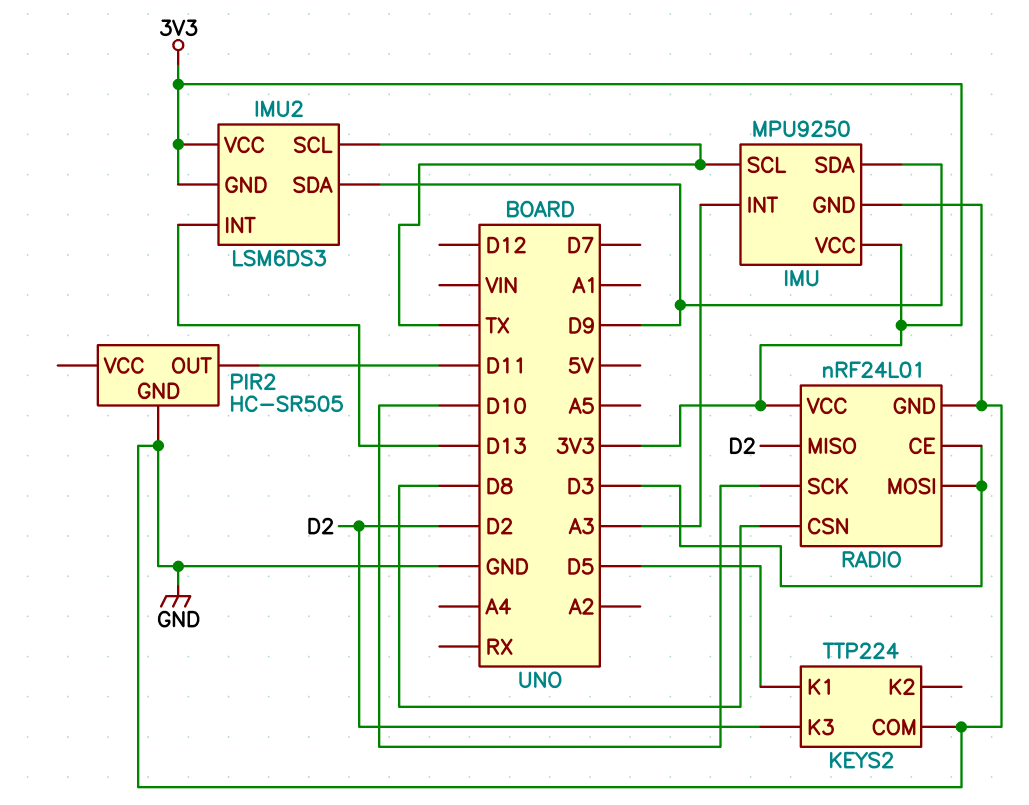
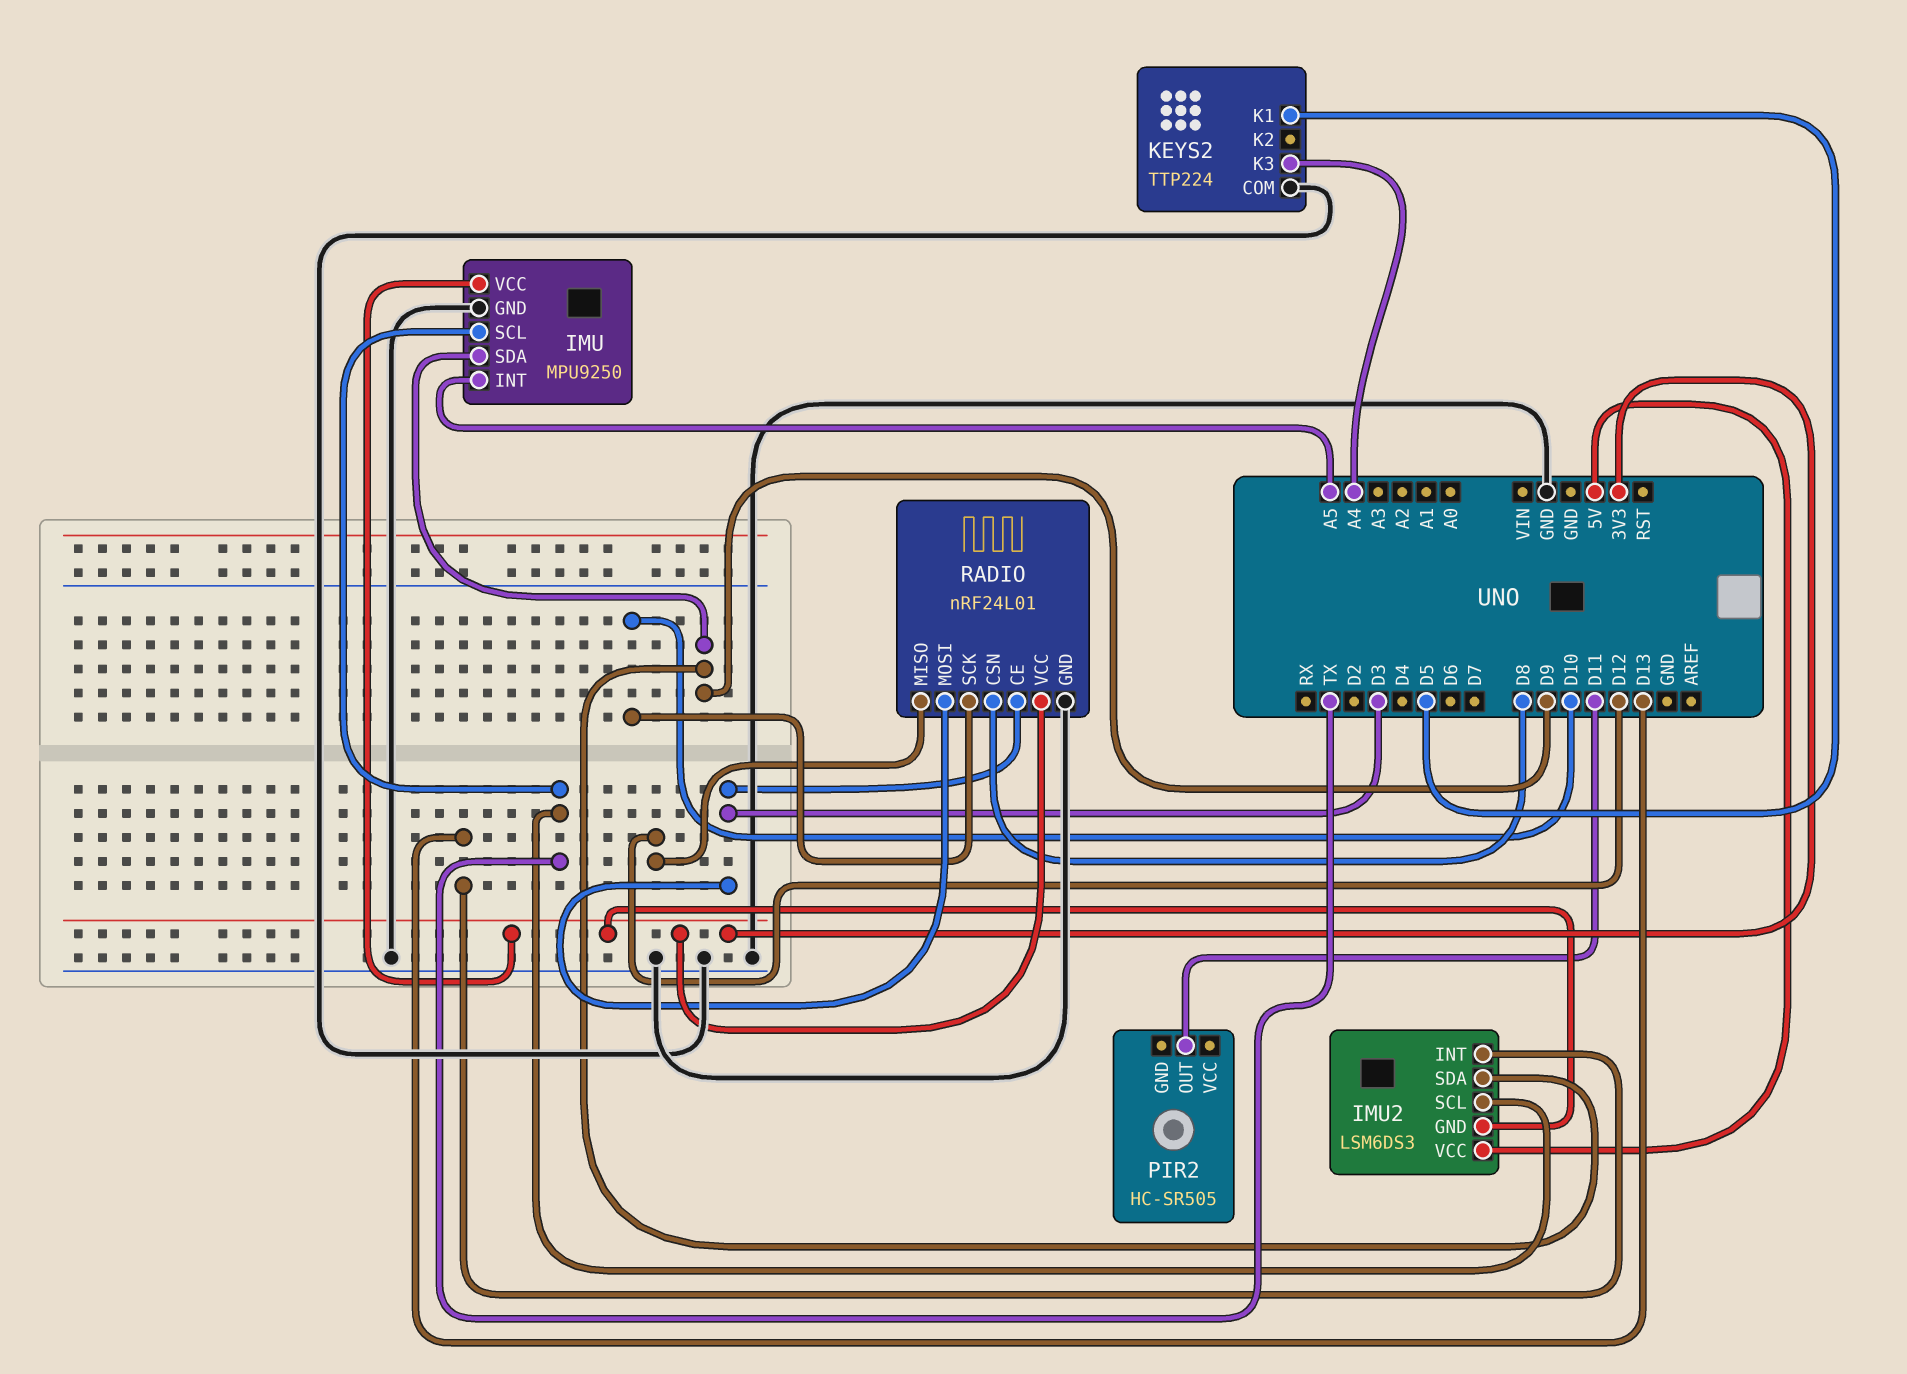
IMU pin INT: A3 -> A5
IMU2 pin VCC: 3V3 -> 5V
KEYS2 pin K3: D2 -> A4
PIR2 pin GND: GND -> none
RADIO pin MISO: D2 -> D12

